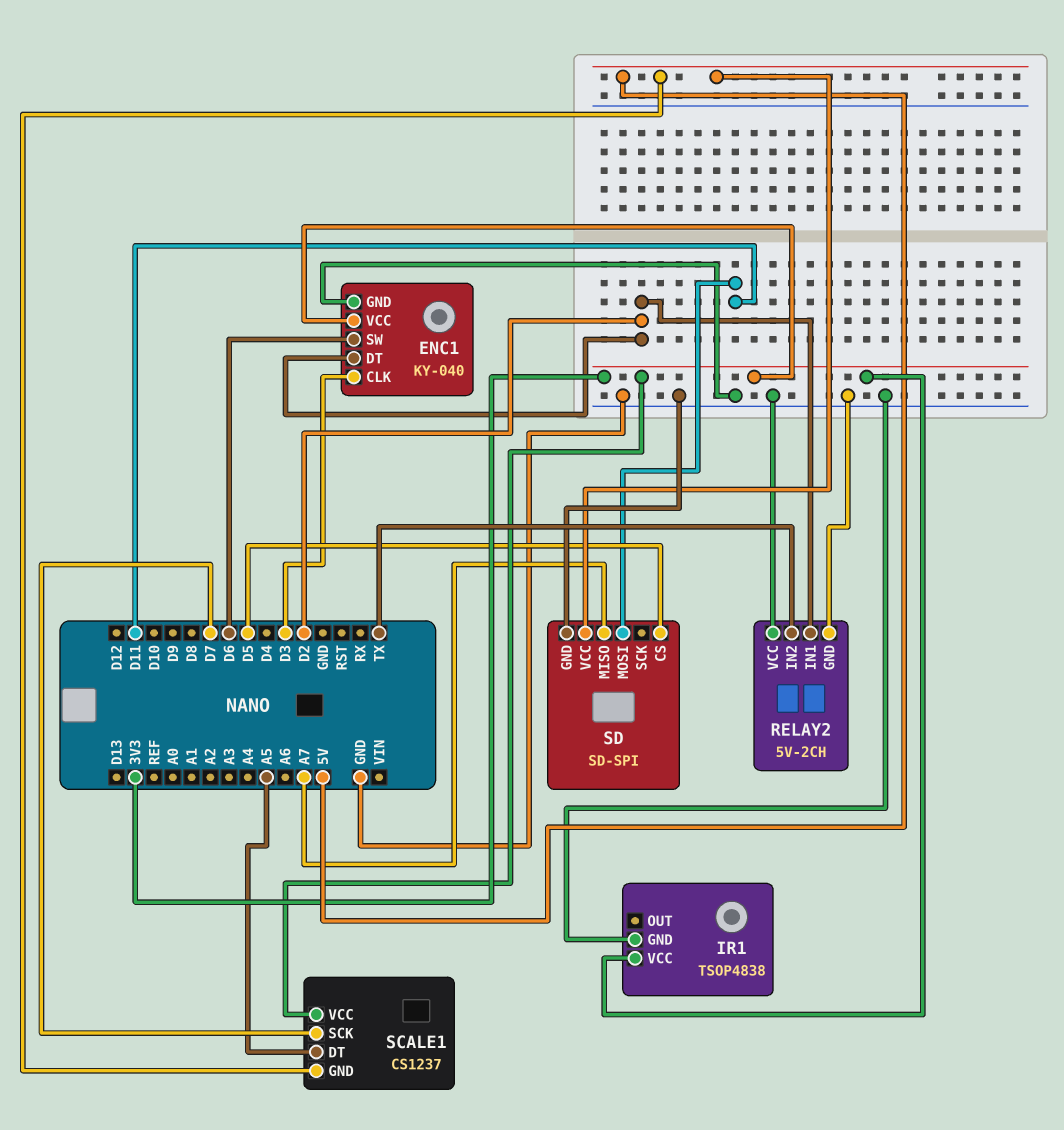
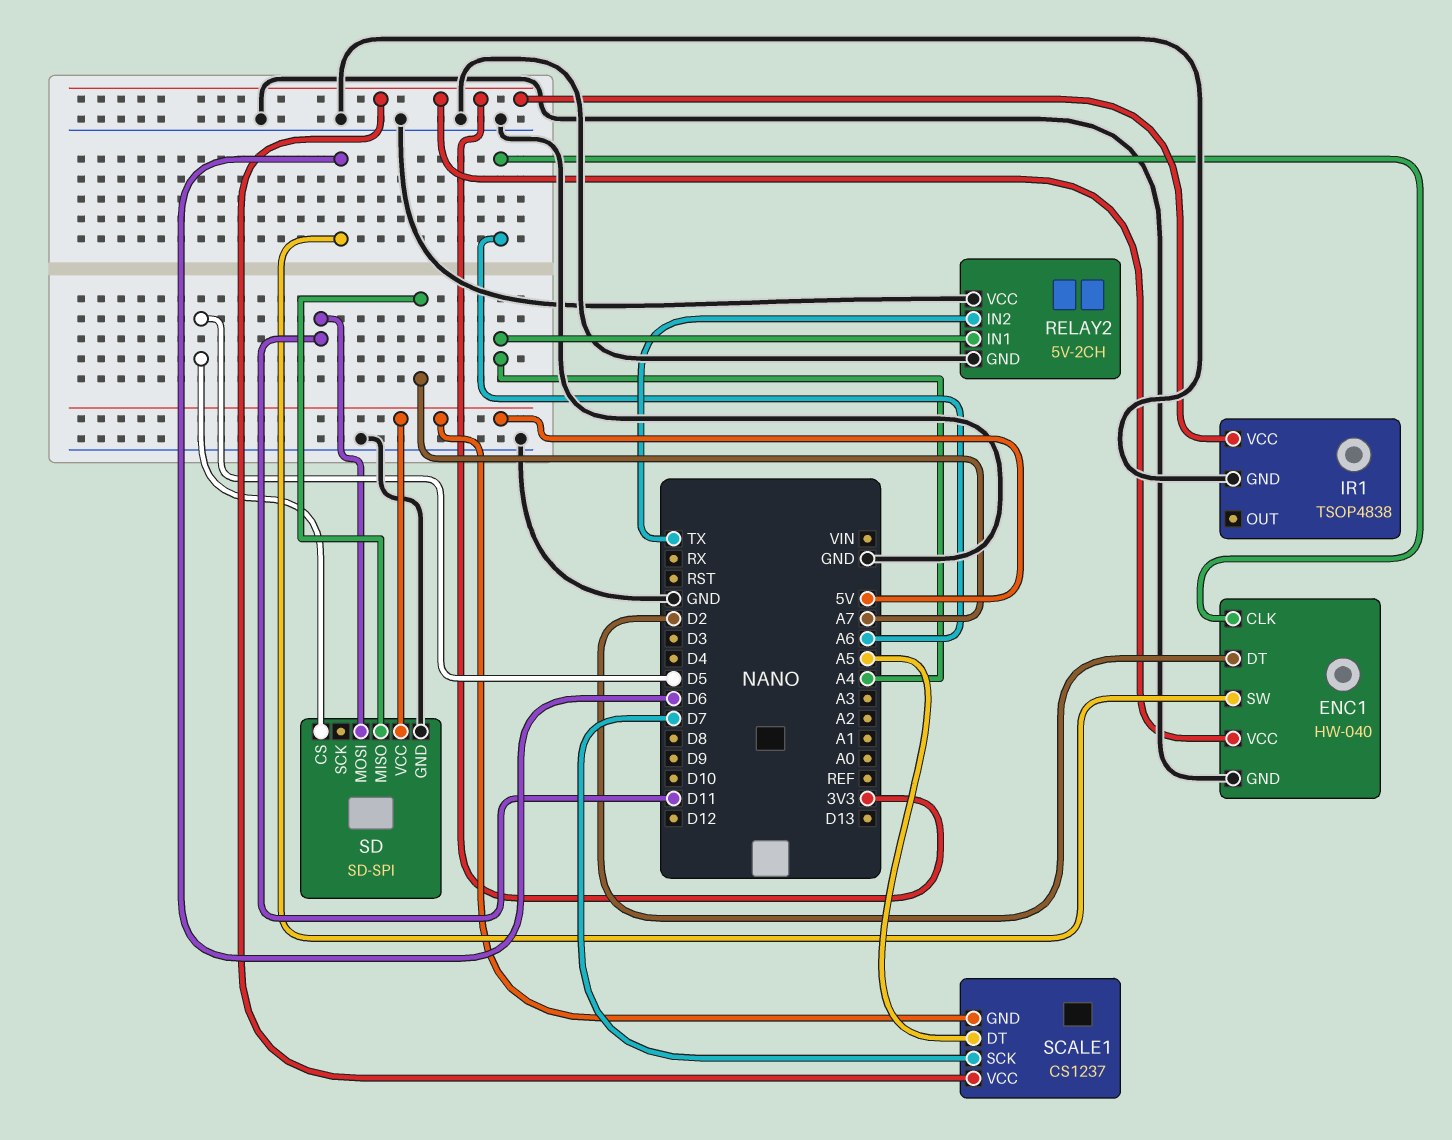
ENC1: KY-040 -> HW-040
ENC1 pin CLK: D3 -> A6
RELAY2 pin IN1: D2 -> A4

